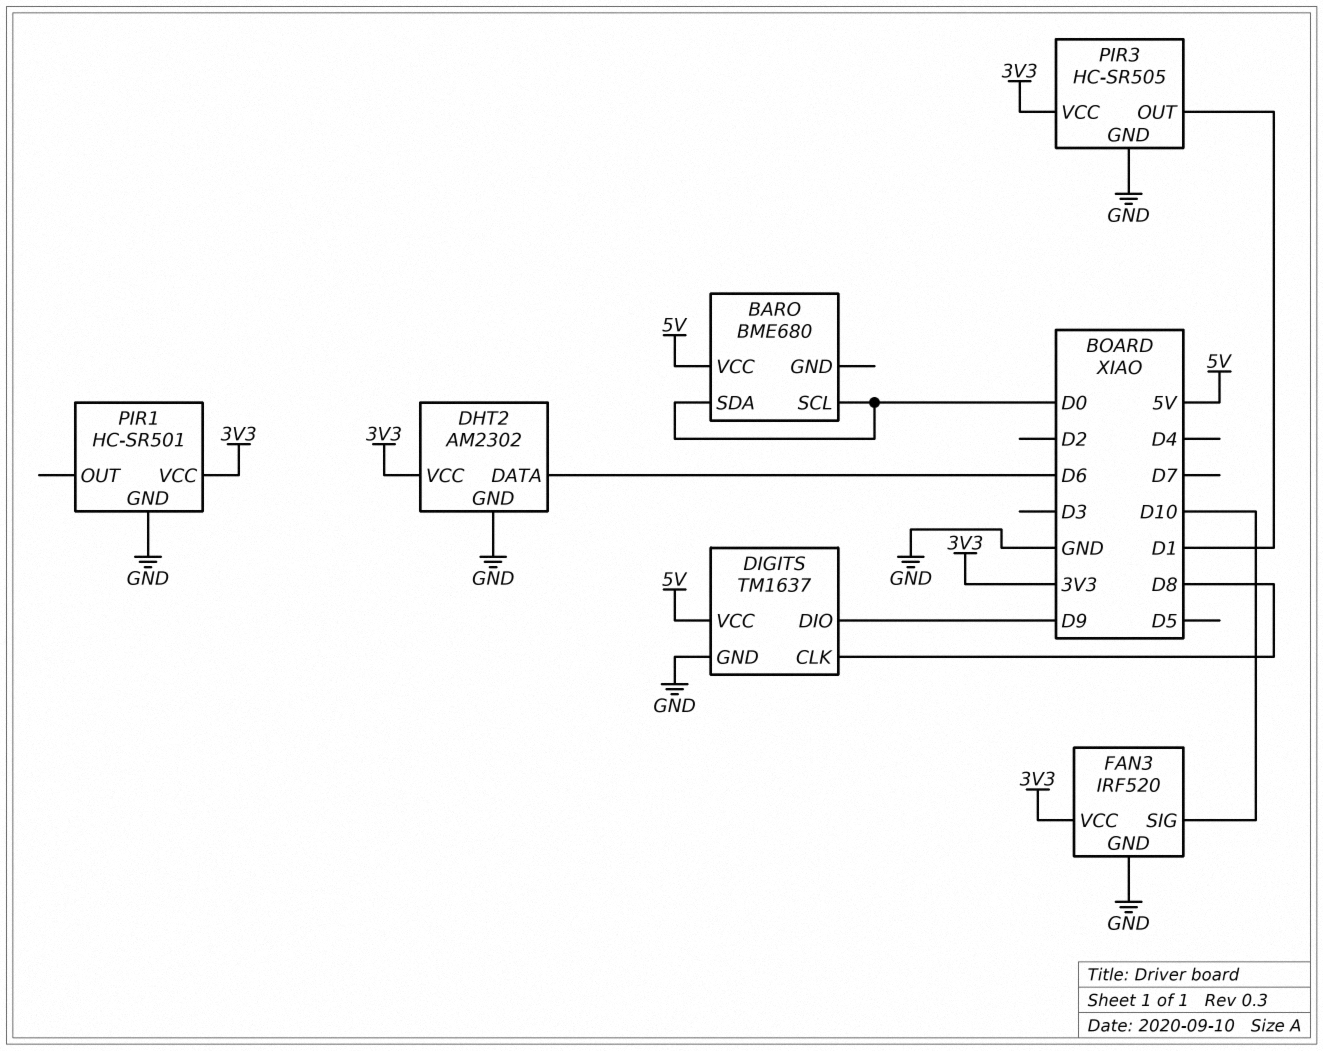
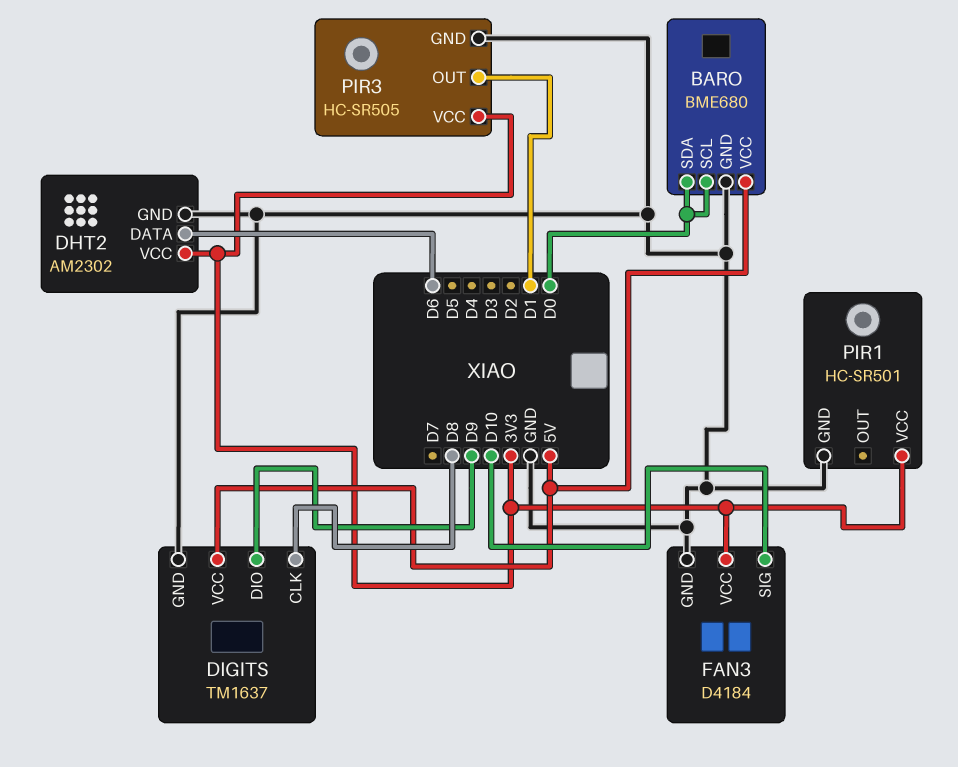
BARO pin GND: none -> GND
FAN3: IRF520 -> D4184

